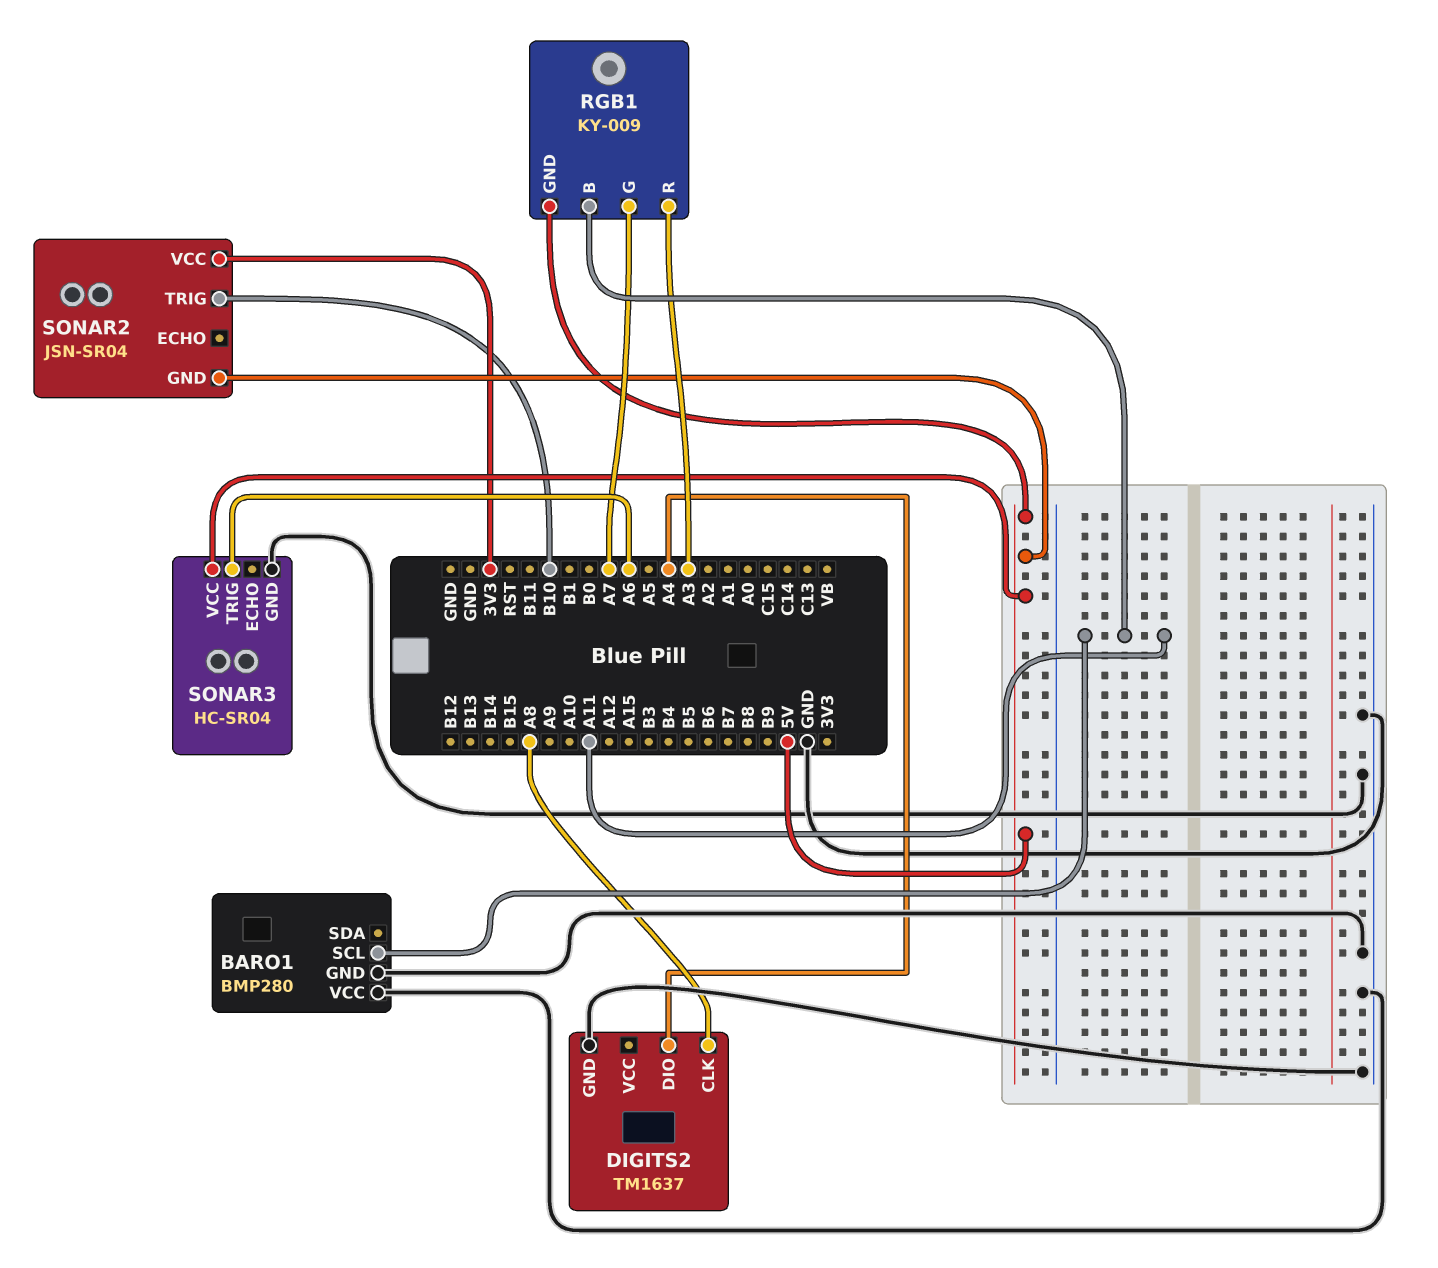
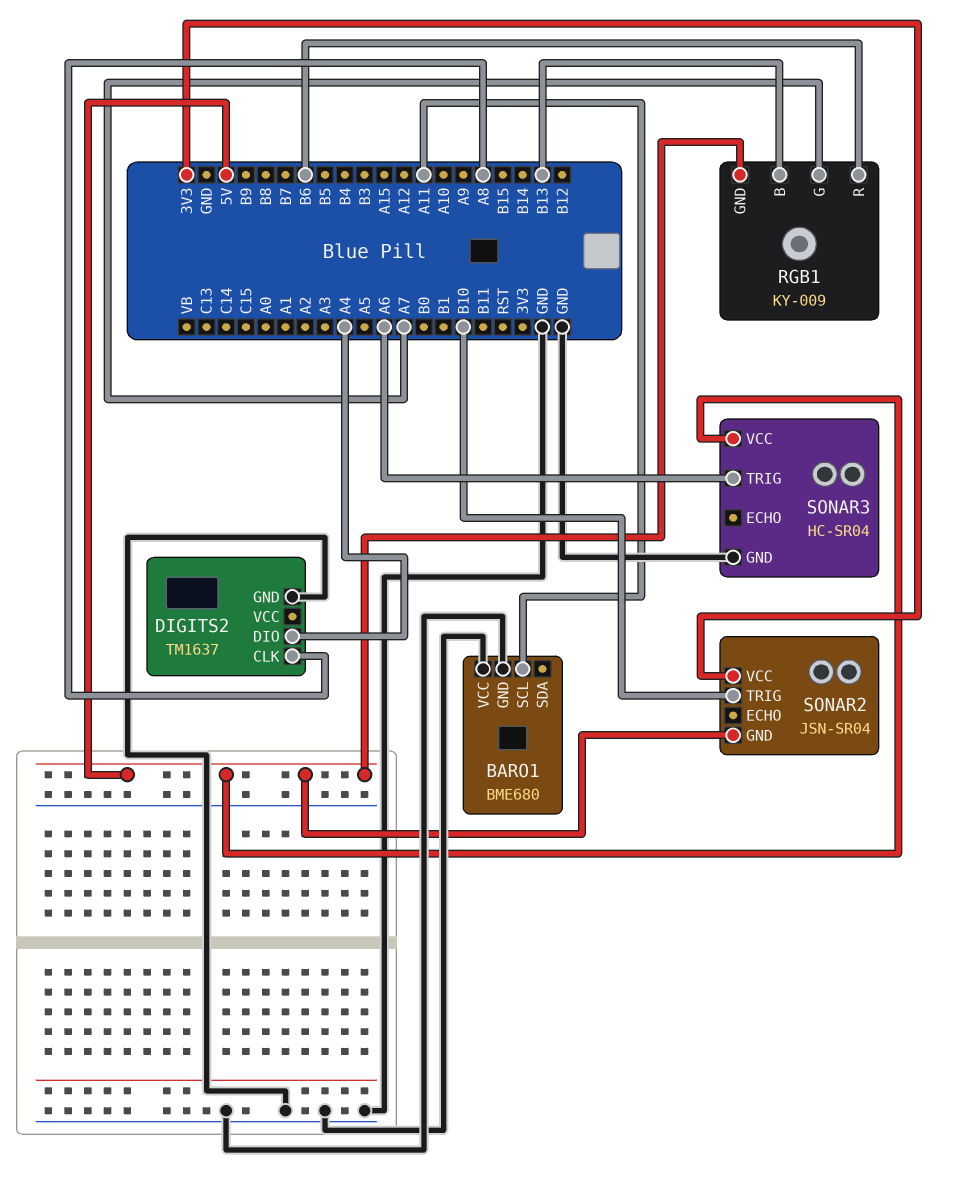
BARO1: BMP280 -> BME680
RGB1 pin B: A11 -> B13
RGB1 pin R: A3 -> B6

